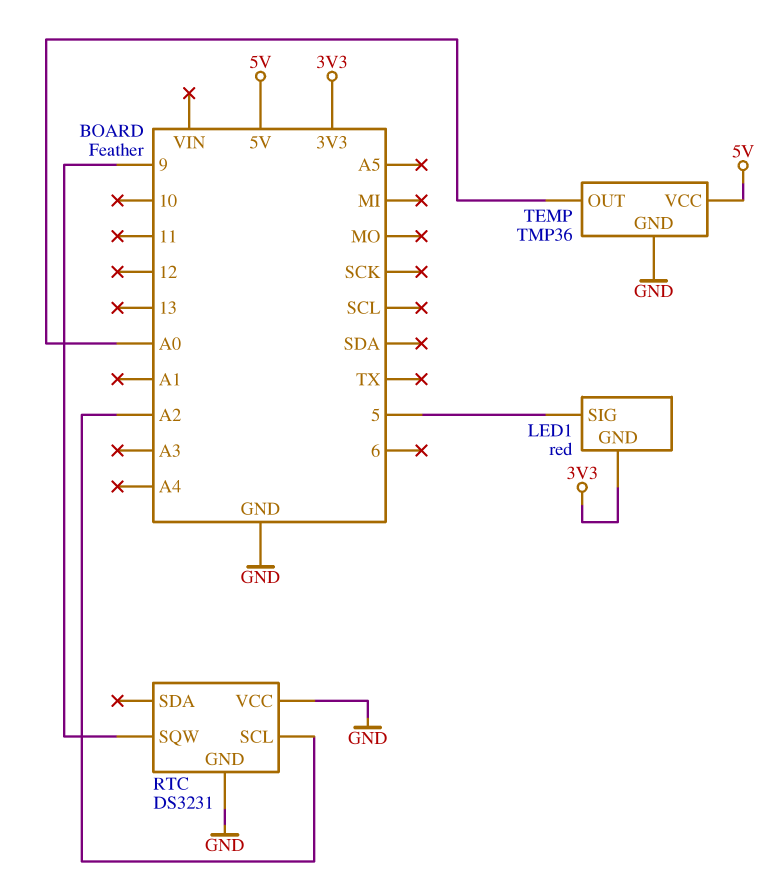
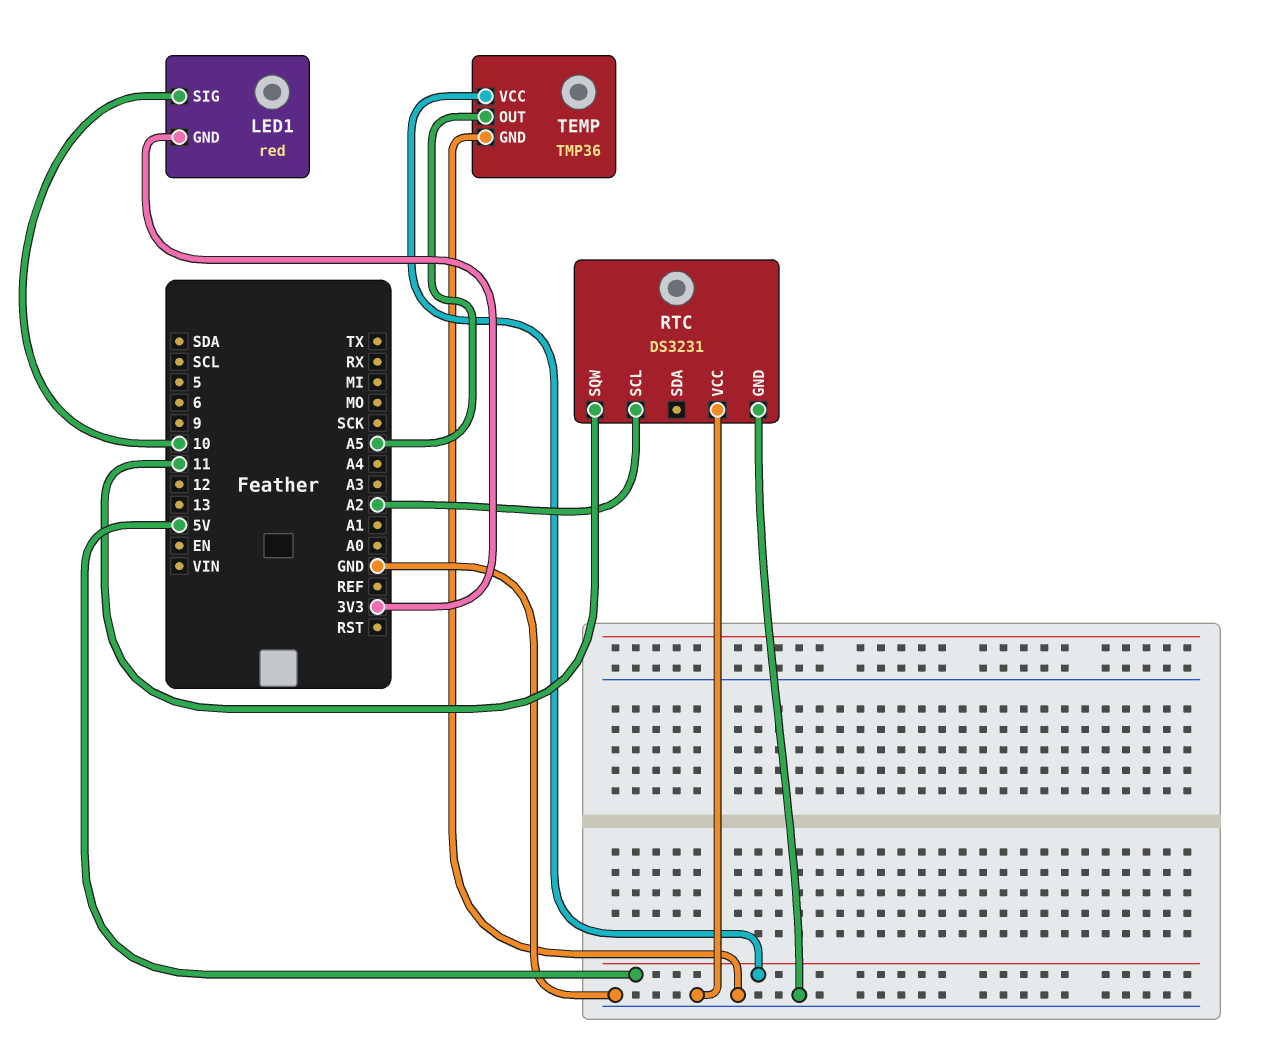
LED1 pin SIG: 5 -> 10
RTC pin SQW: 9 -> 11
TEMP pin OUT: A0 -> A5

